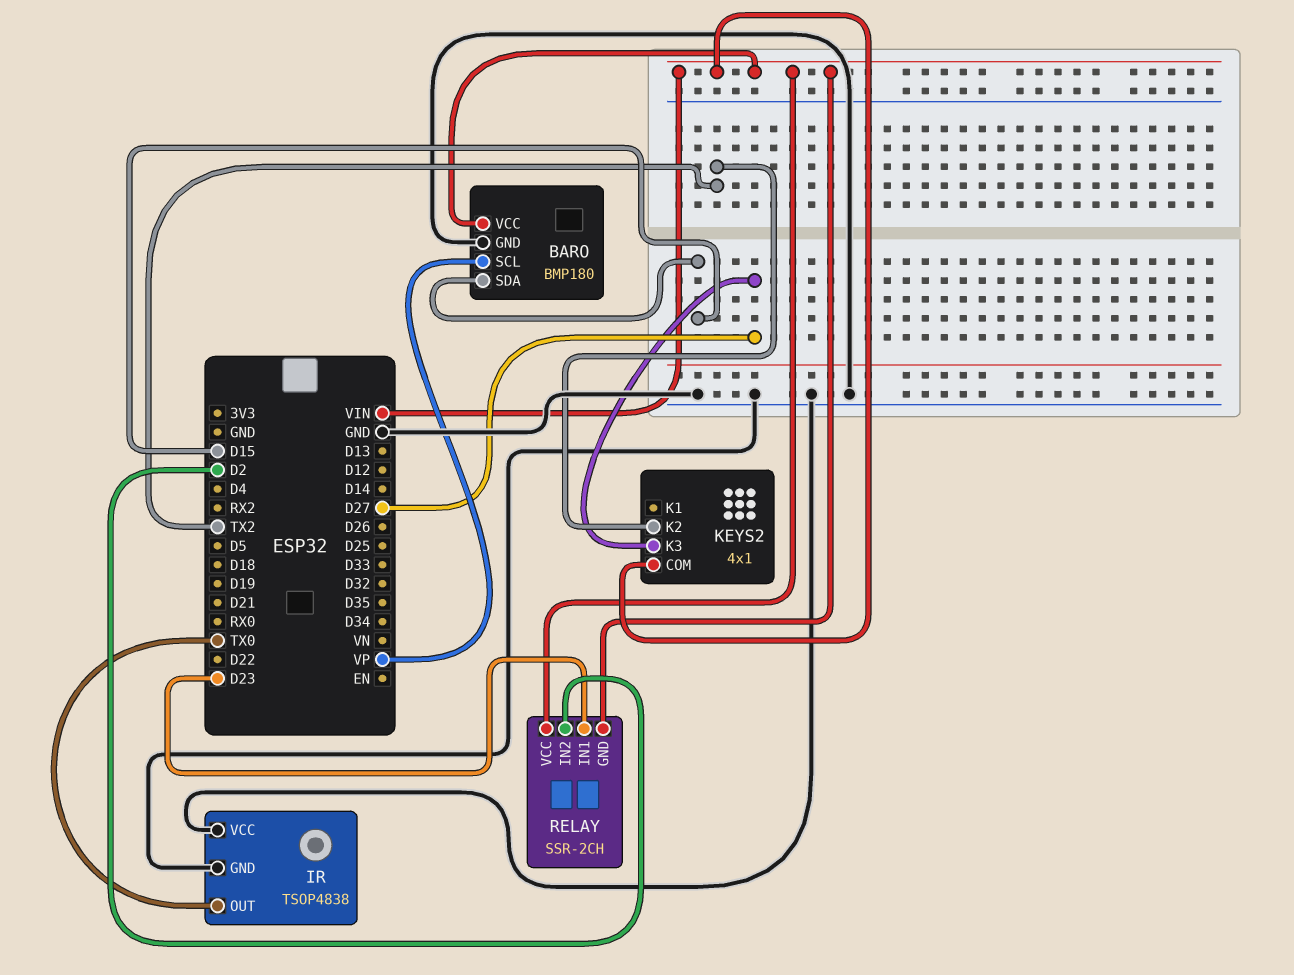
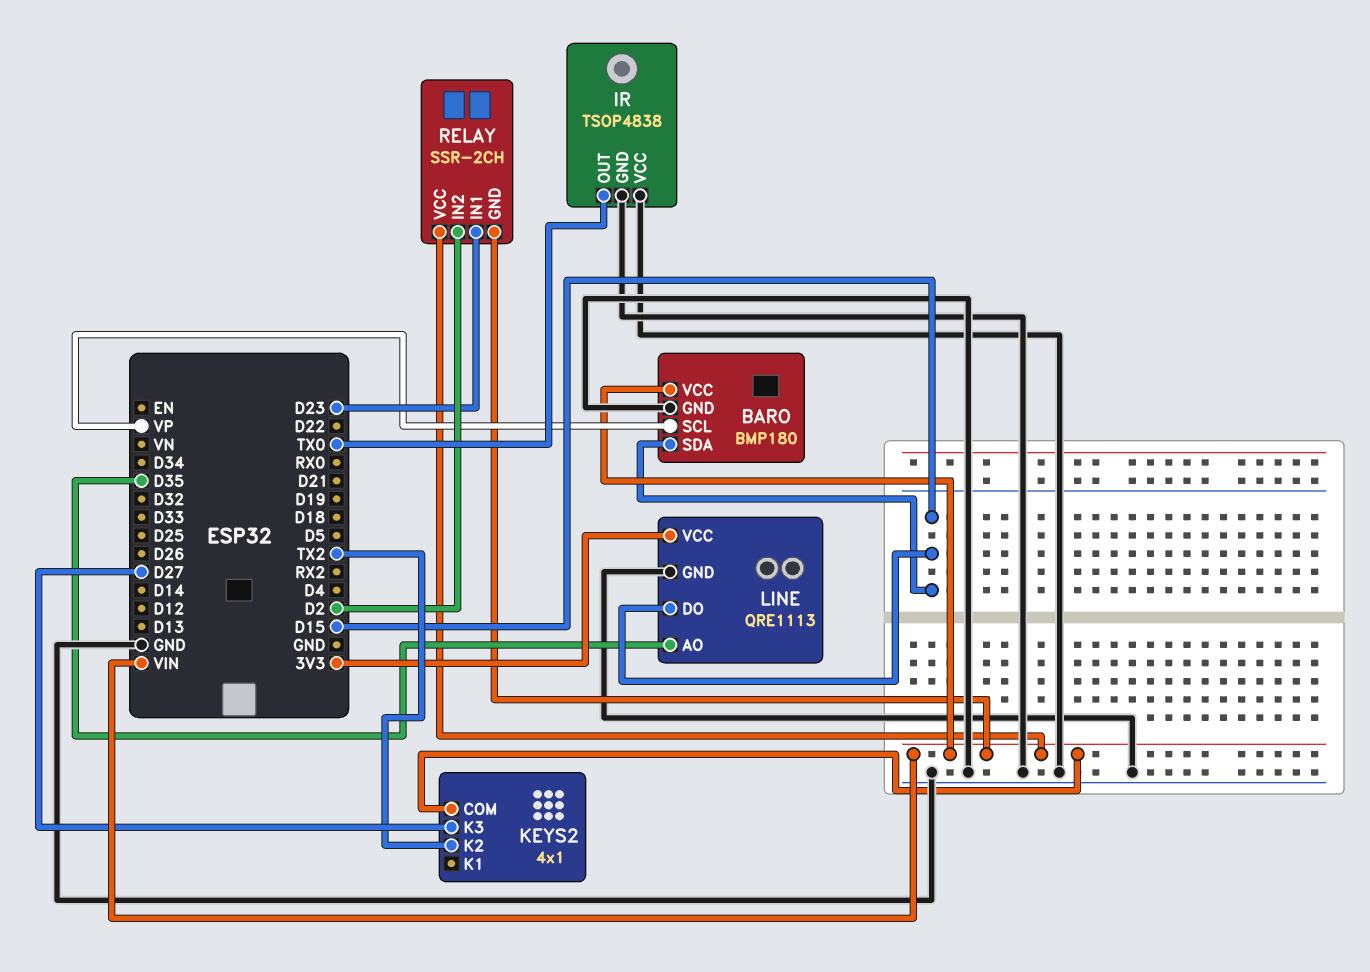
LINE: none -> QRE1113
LINE pin AO: none -> D35
LINE pin DO: none -> D15
LINE pin GND: none -> GND
LINE pin VCC: none -> 3V3

